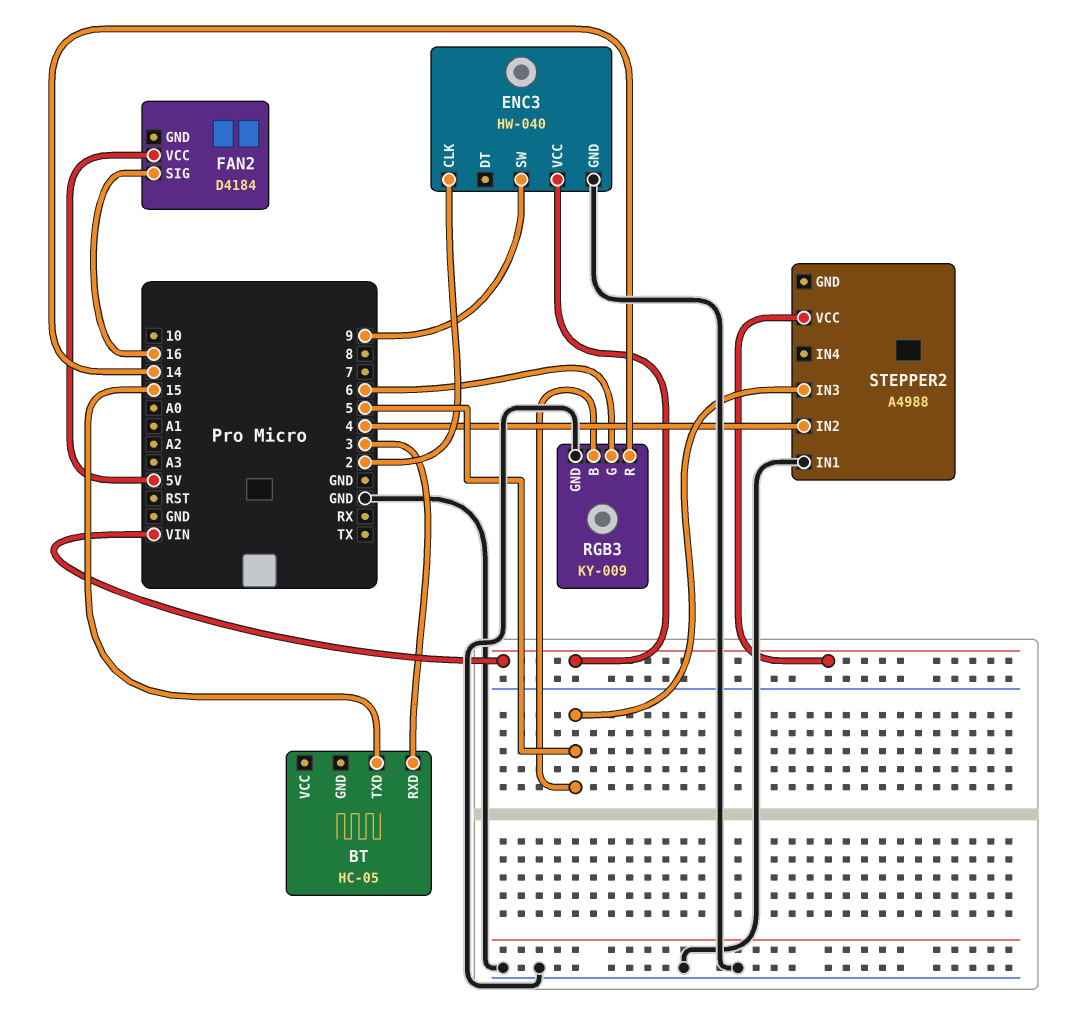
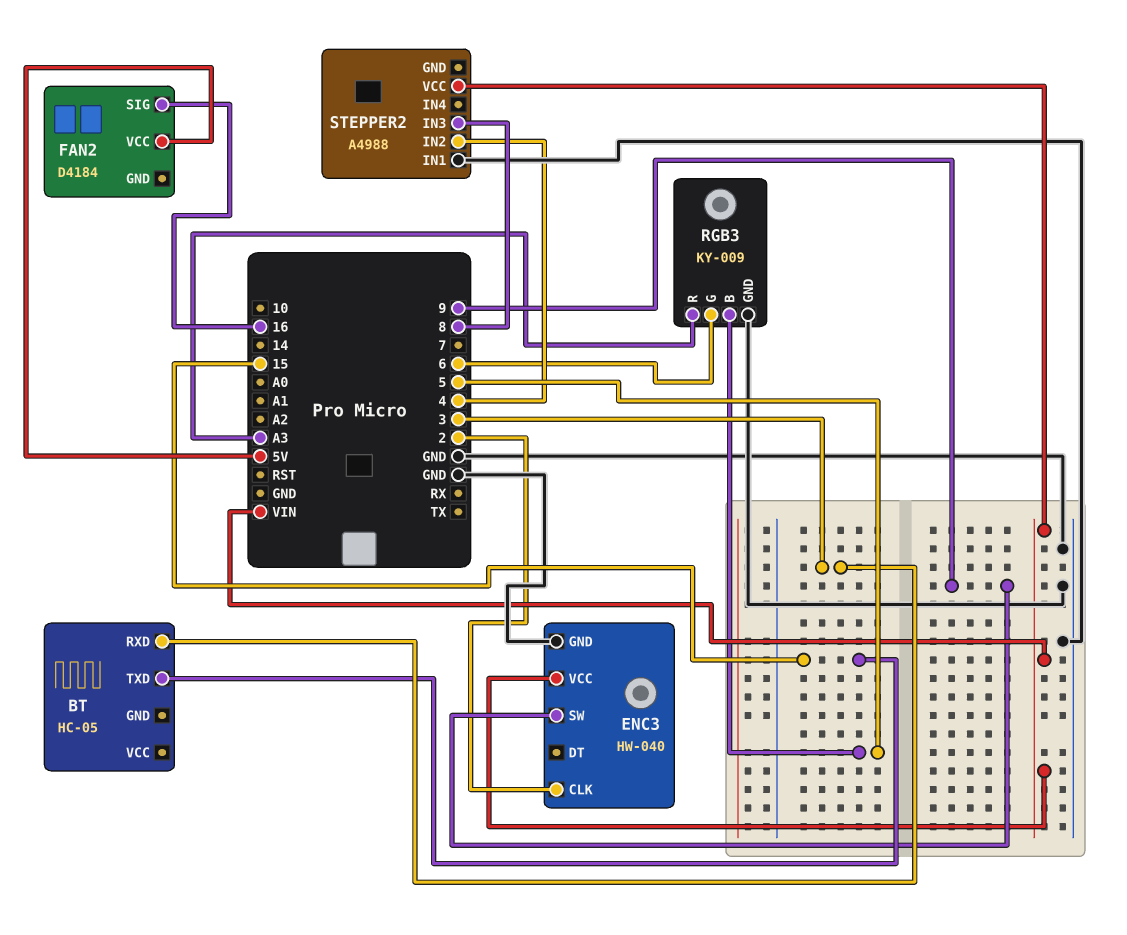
RGB3 pin R: 14 -> A3
STEPPER2 pin IN3: 5 -> 8

